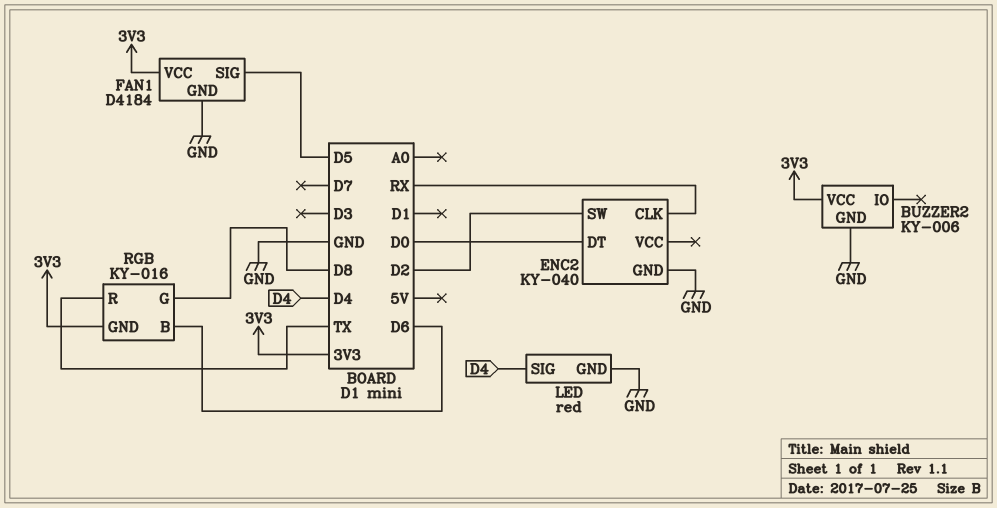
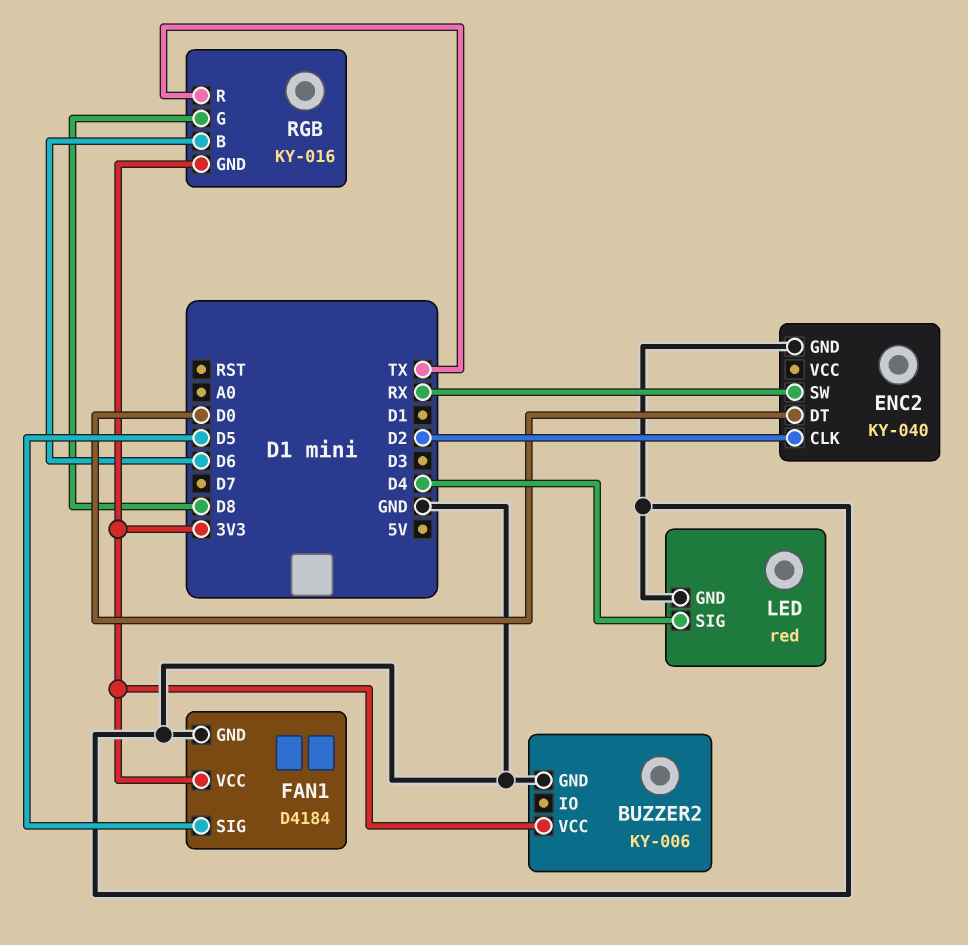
ENC2 pin CLK: RX -> D2
ENC2 pin SW: D2 -> RX

